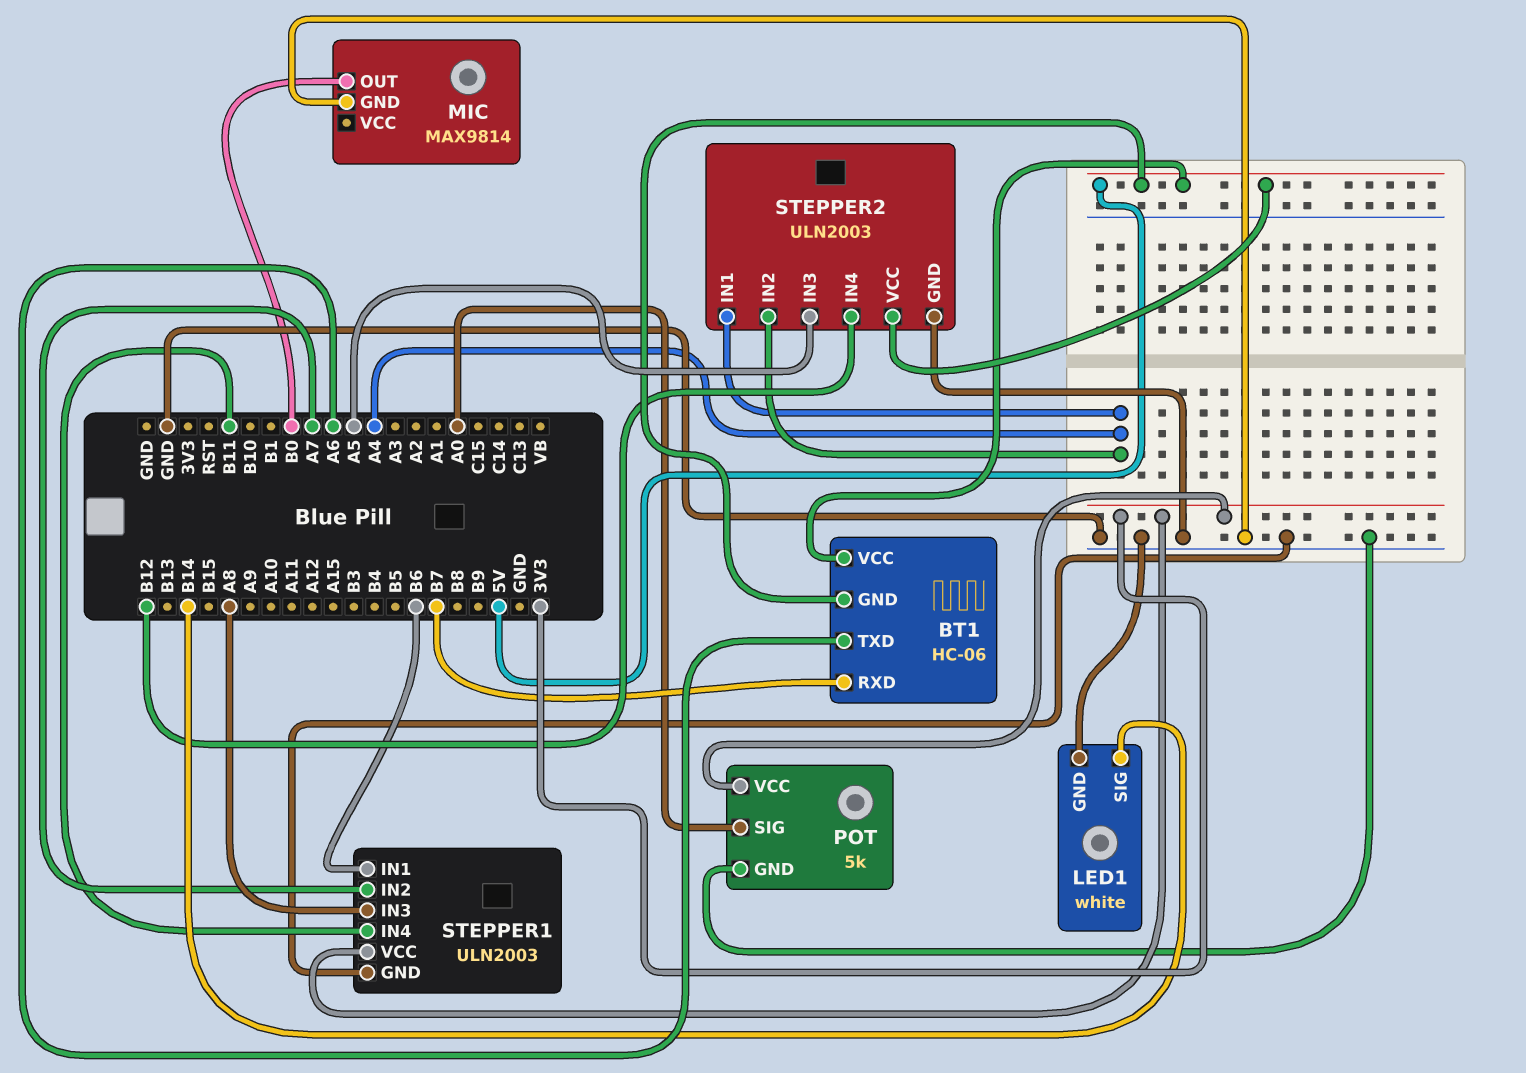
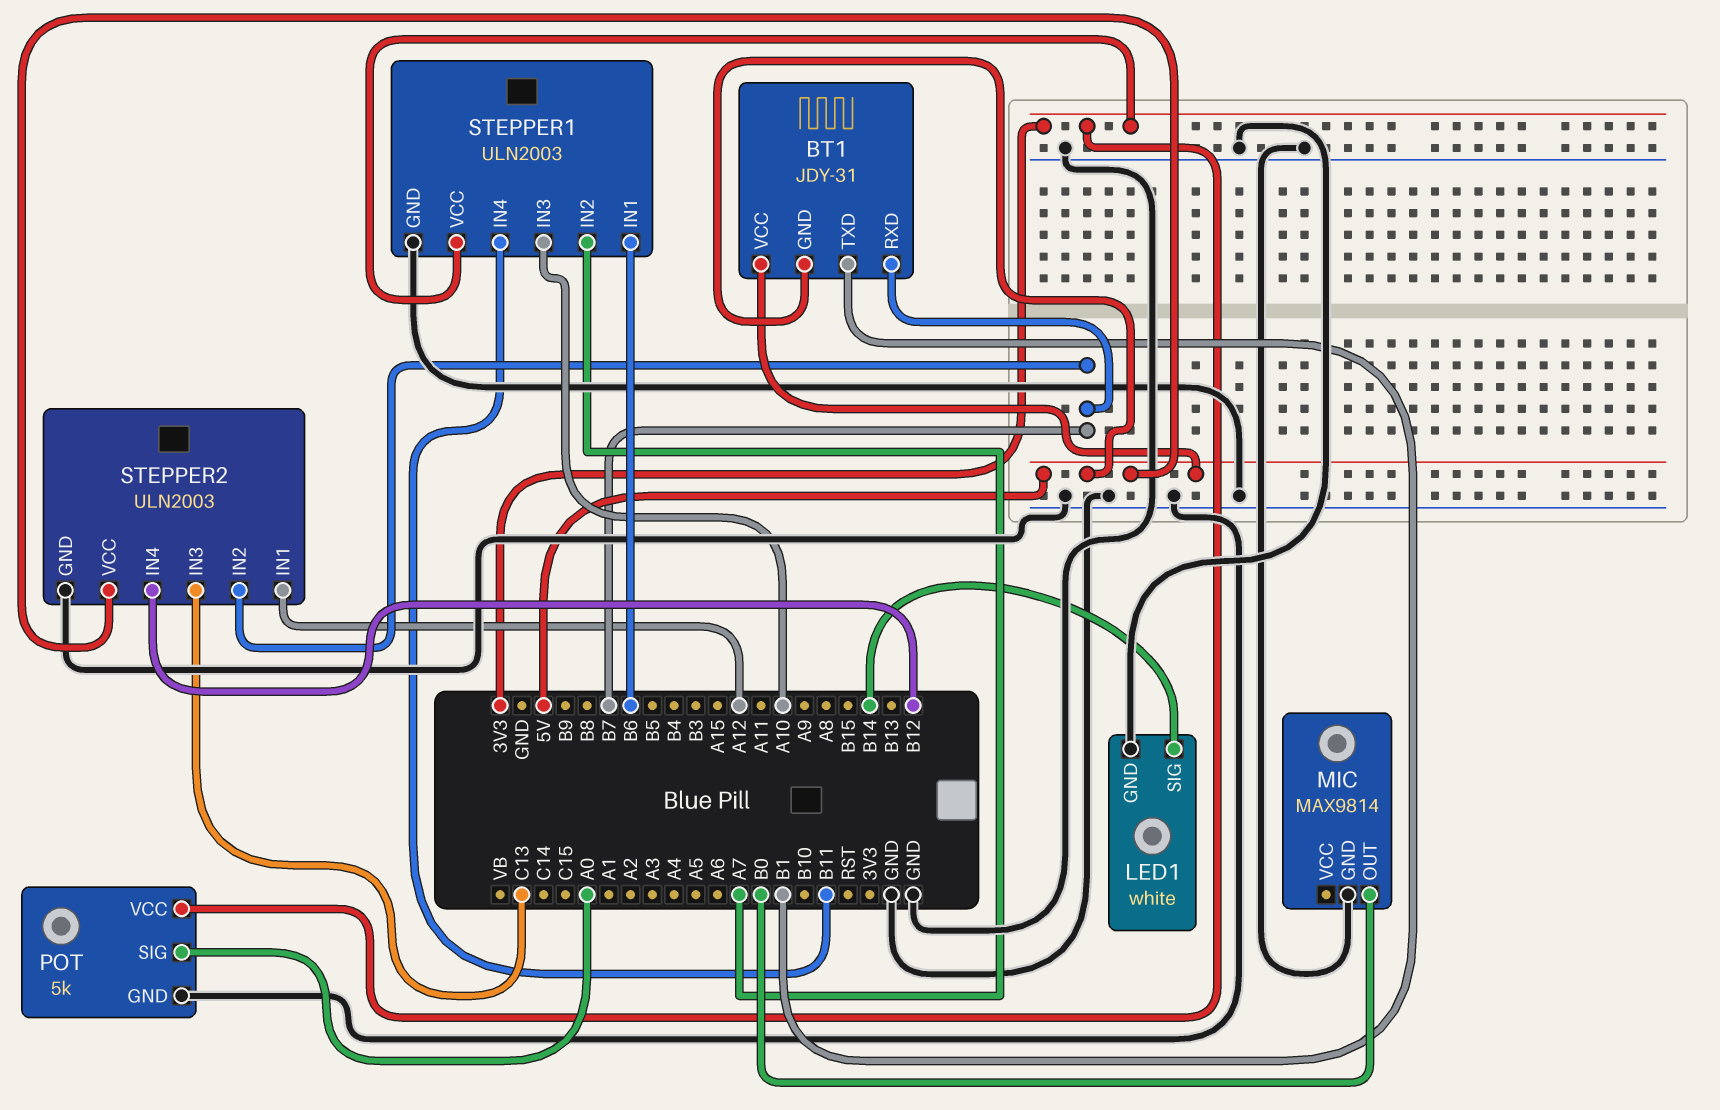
BT1: HC-06 -> JDY-31
BT1 pin TXD: A6 -> B1
STEPPER1 pin IN3: A8 -> A10
STEPPER2 pin IN1: A4 -> A12
STEPPER2 pin IN2: A4 -> B7
STEPPER2 pin IN3: A5 -> C13

